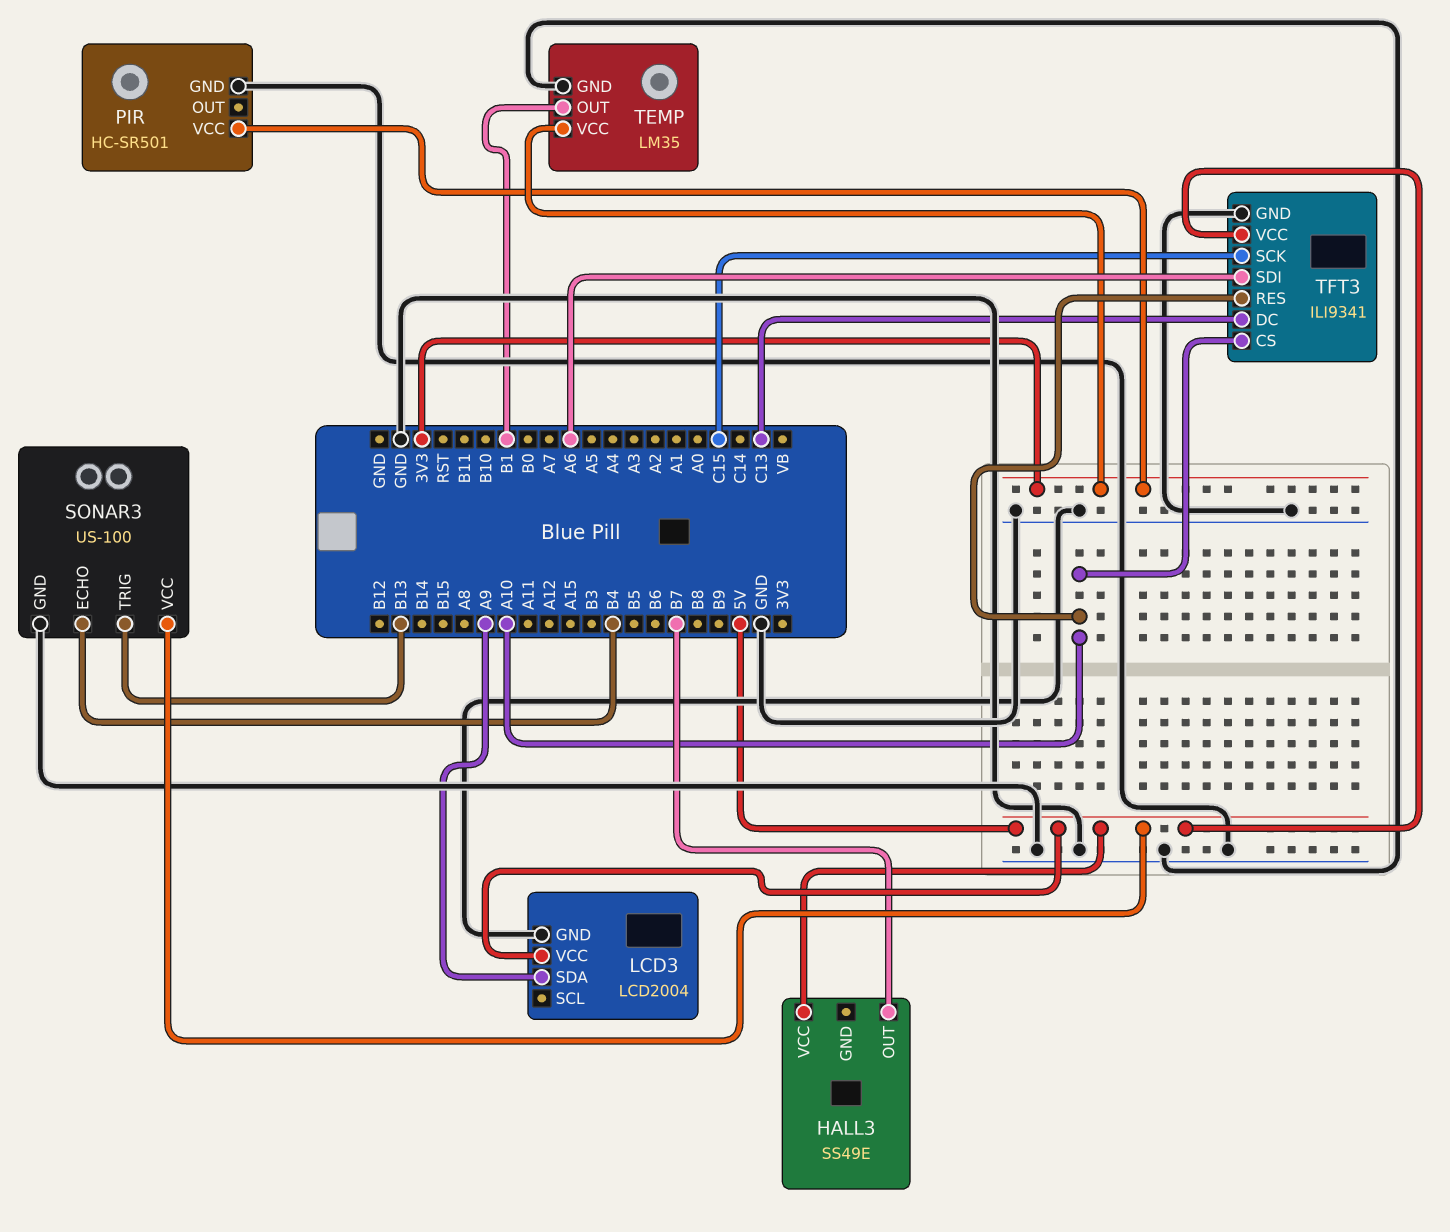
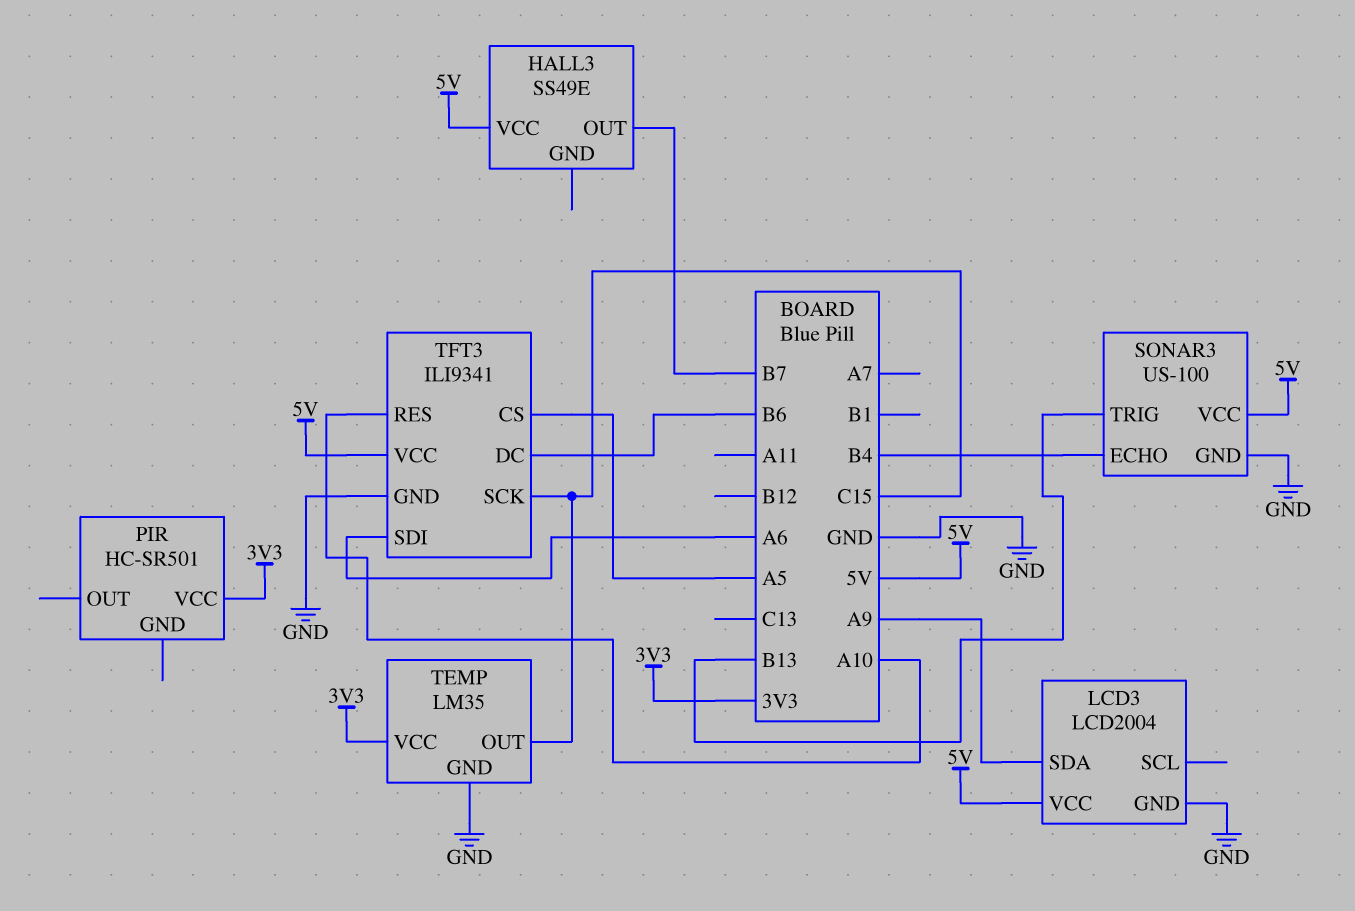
PIR pin GND: GND -> none
TEMP pin OUT: B1 -> C15
TFT3 pin CS: A10 -> A5
TFT3 pin DC: C13 -> B6

